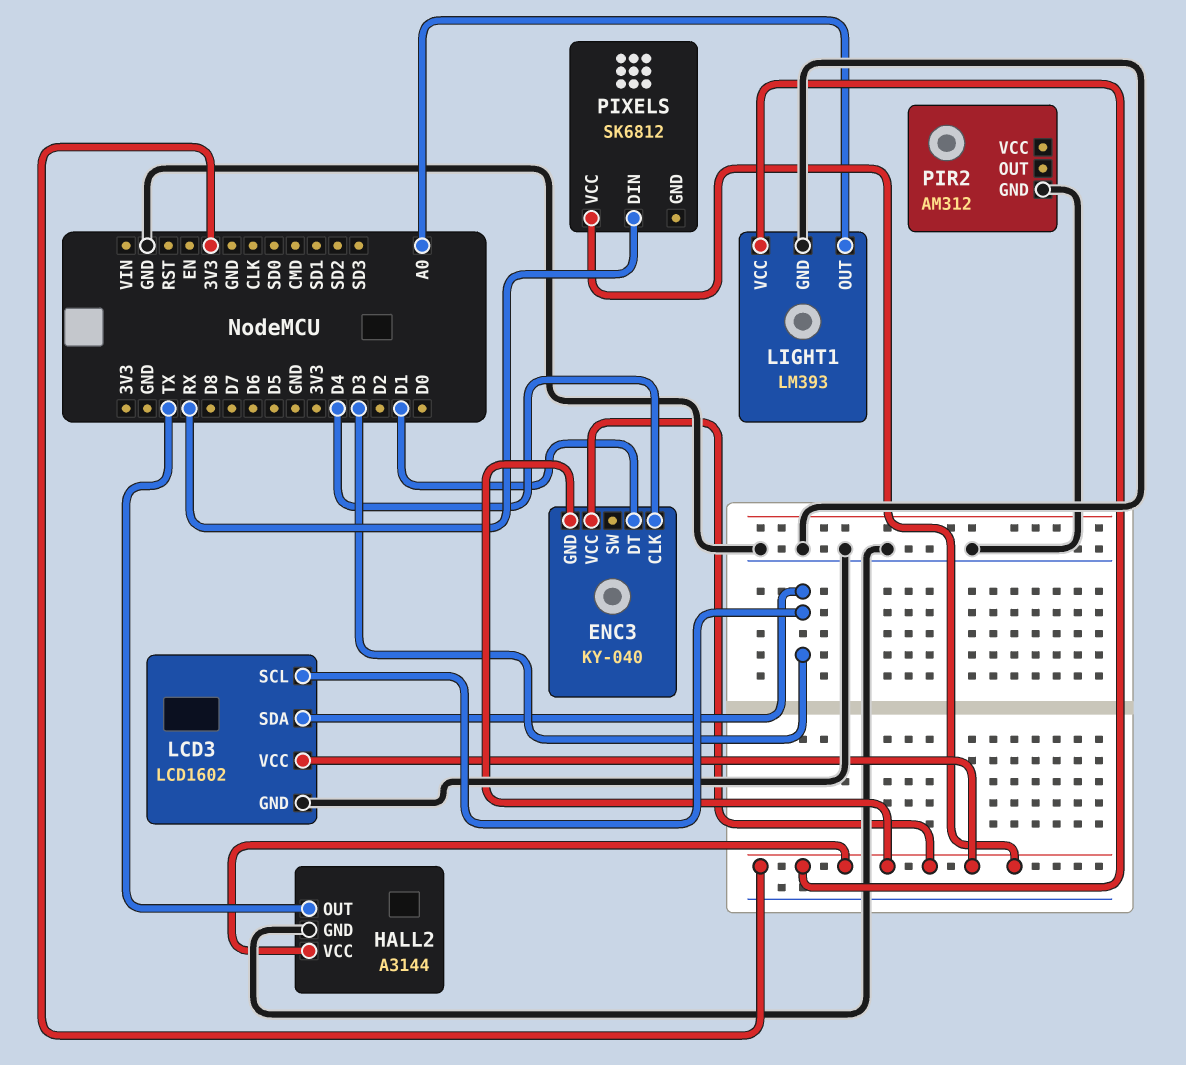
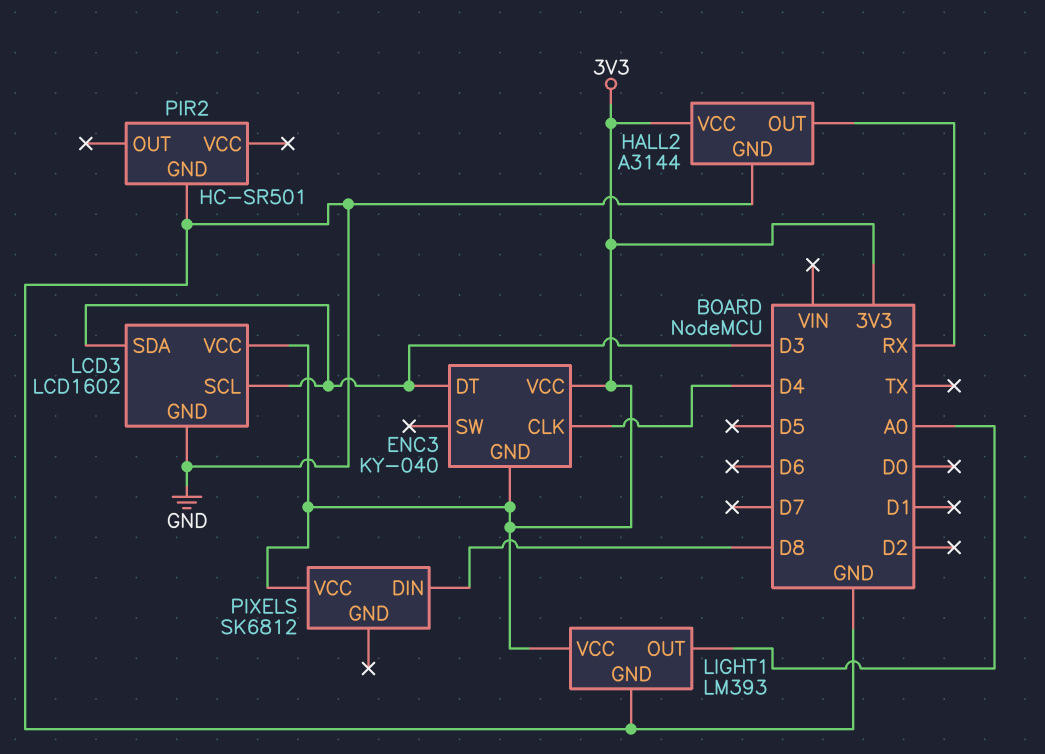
ENC3 pin DT: D1 -> D3
HALL2 pin OUT: TX -> RX
PIR2: AM312 -> HC-SR501
PIXELS pin DIN: RX -> D8

